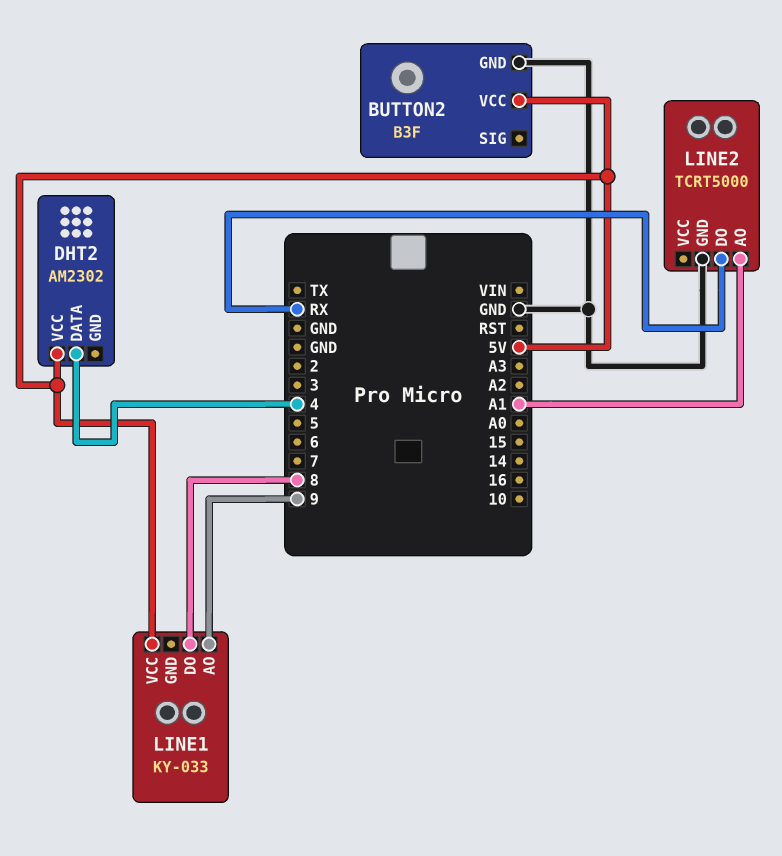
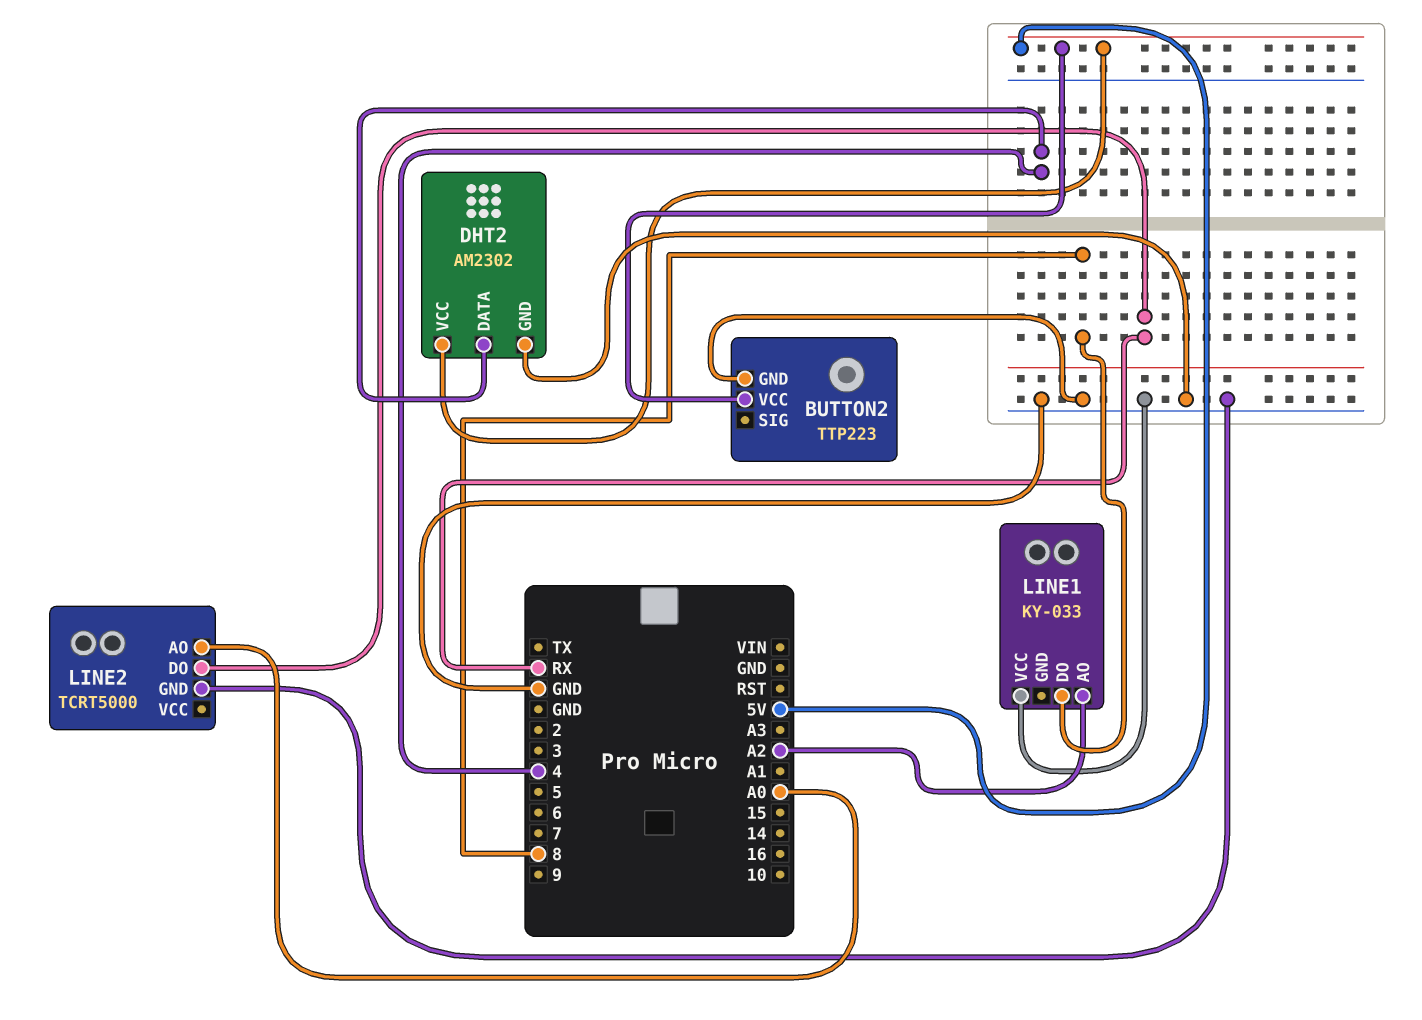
BUTTON2: B3F -> TTP223
DHT2 pin GND: none -> GND
LINE1 pin AO: 9 -> A2
LINE1 pin VCC: 5V -> GND
LINE2 pin AO: A1 -> A0

